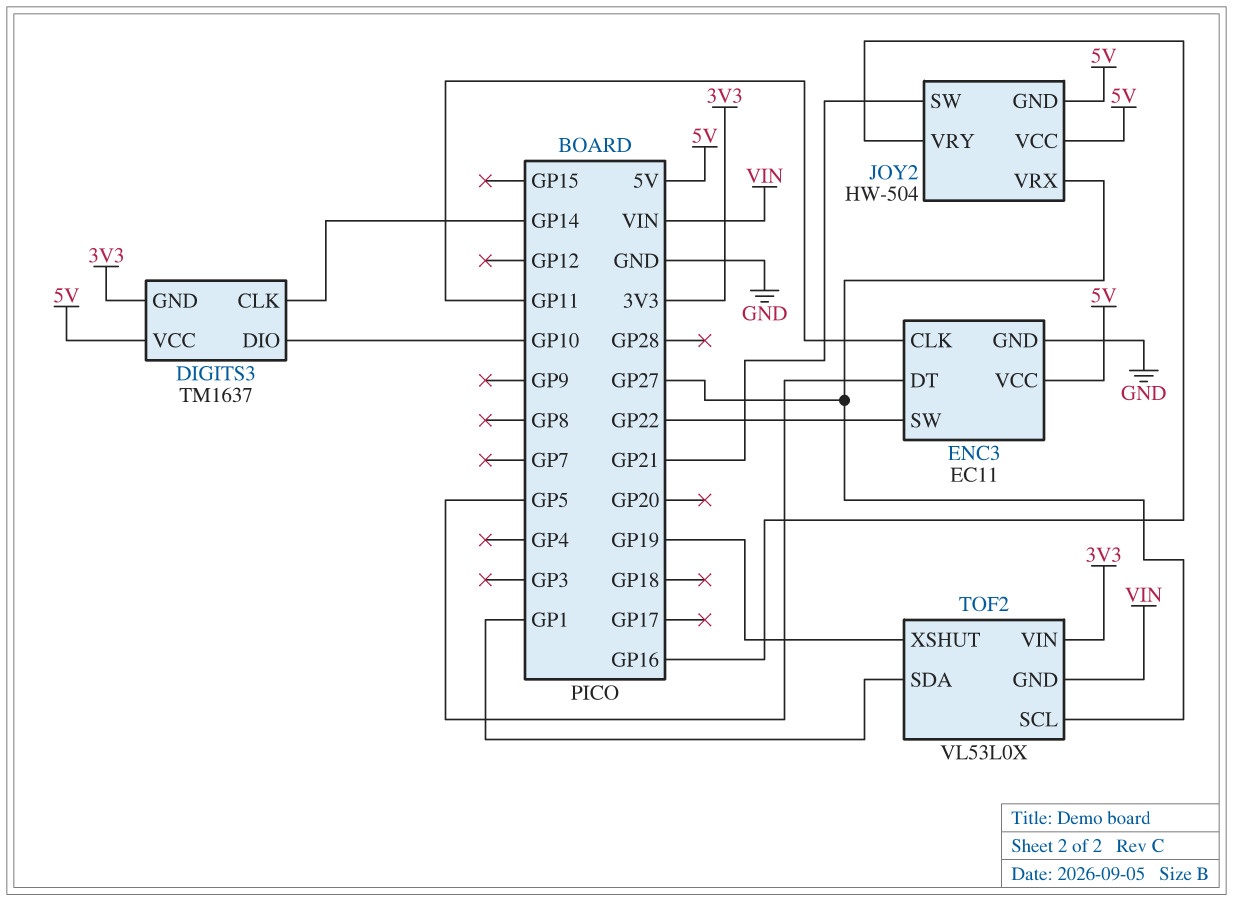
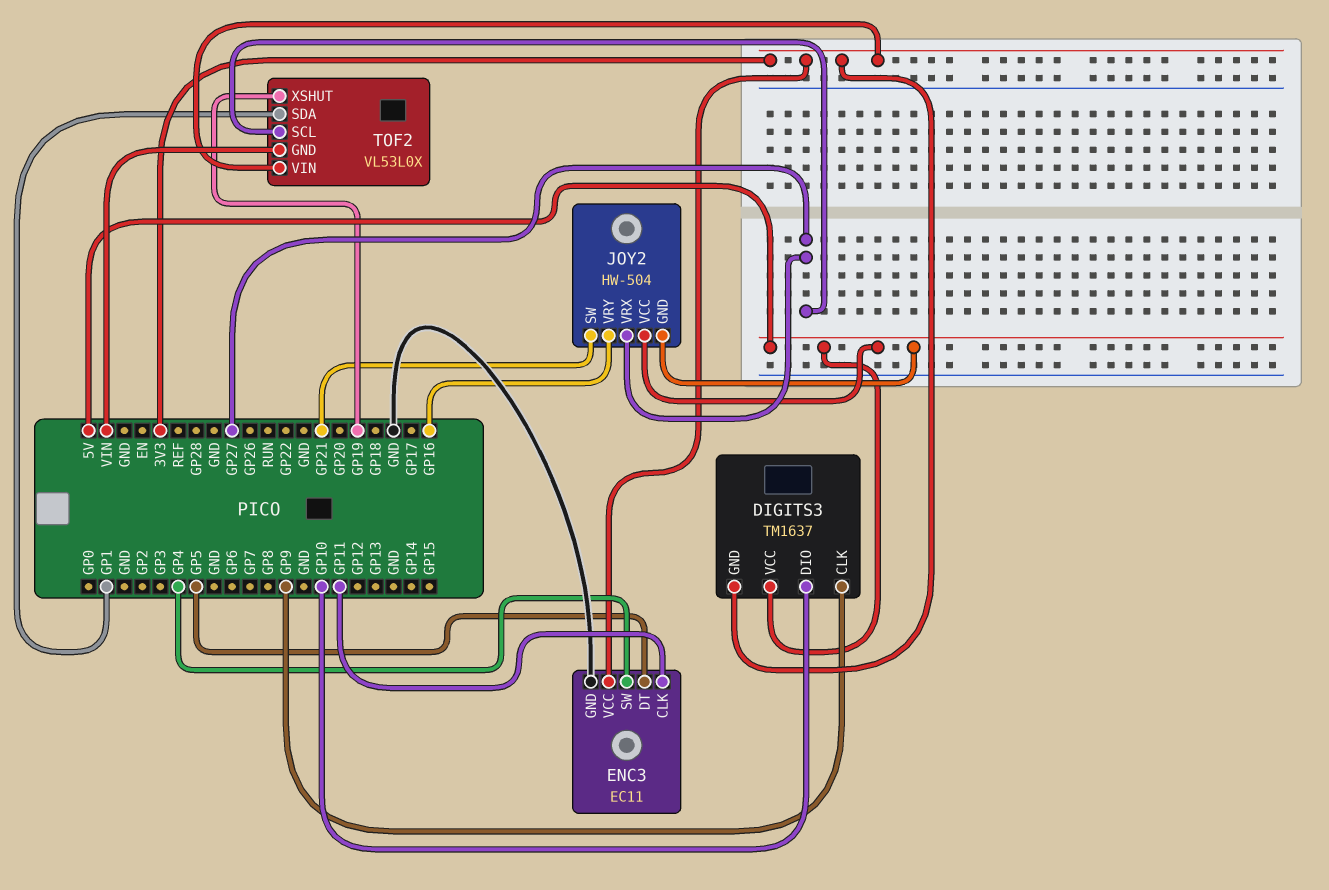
DIGITS3 pin CLK: GP14 -> GP9
ENC3 pin SW: GP22 -> GP4
ENC3 pin VCC: 5V -> 3V3

